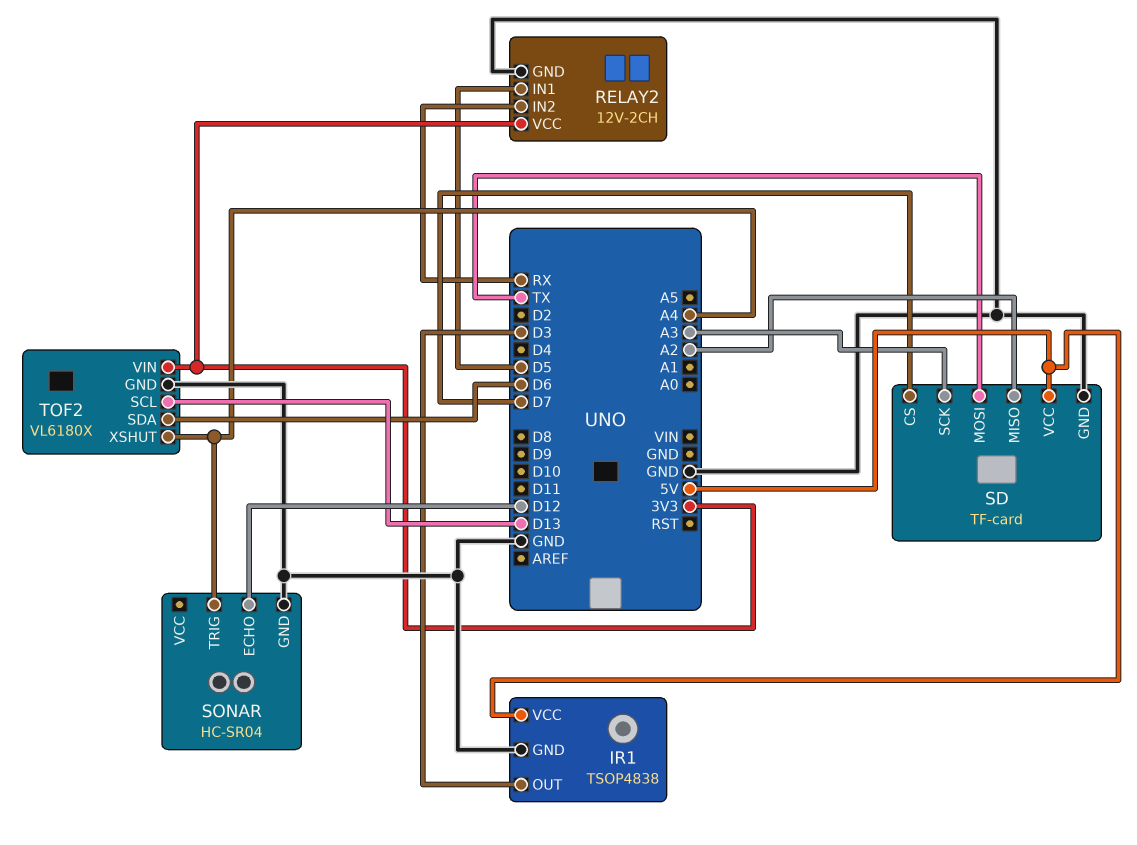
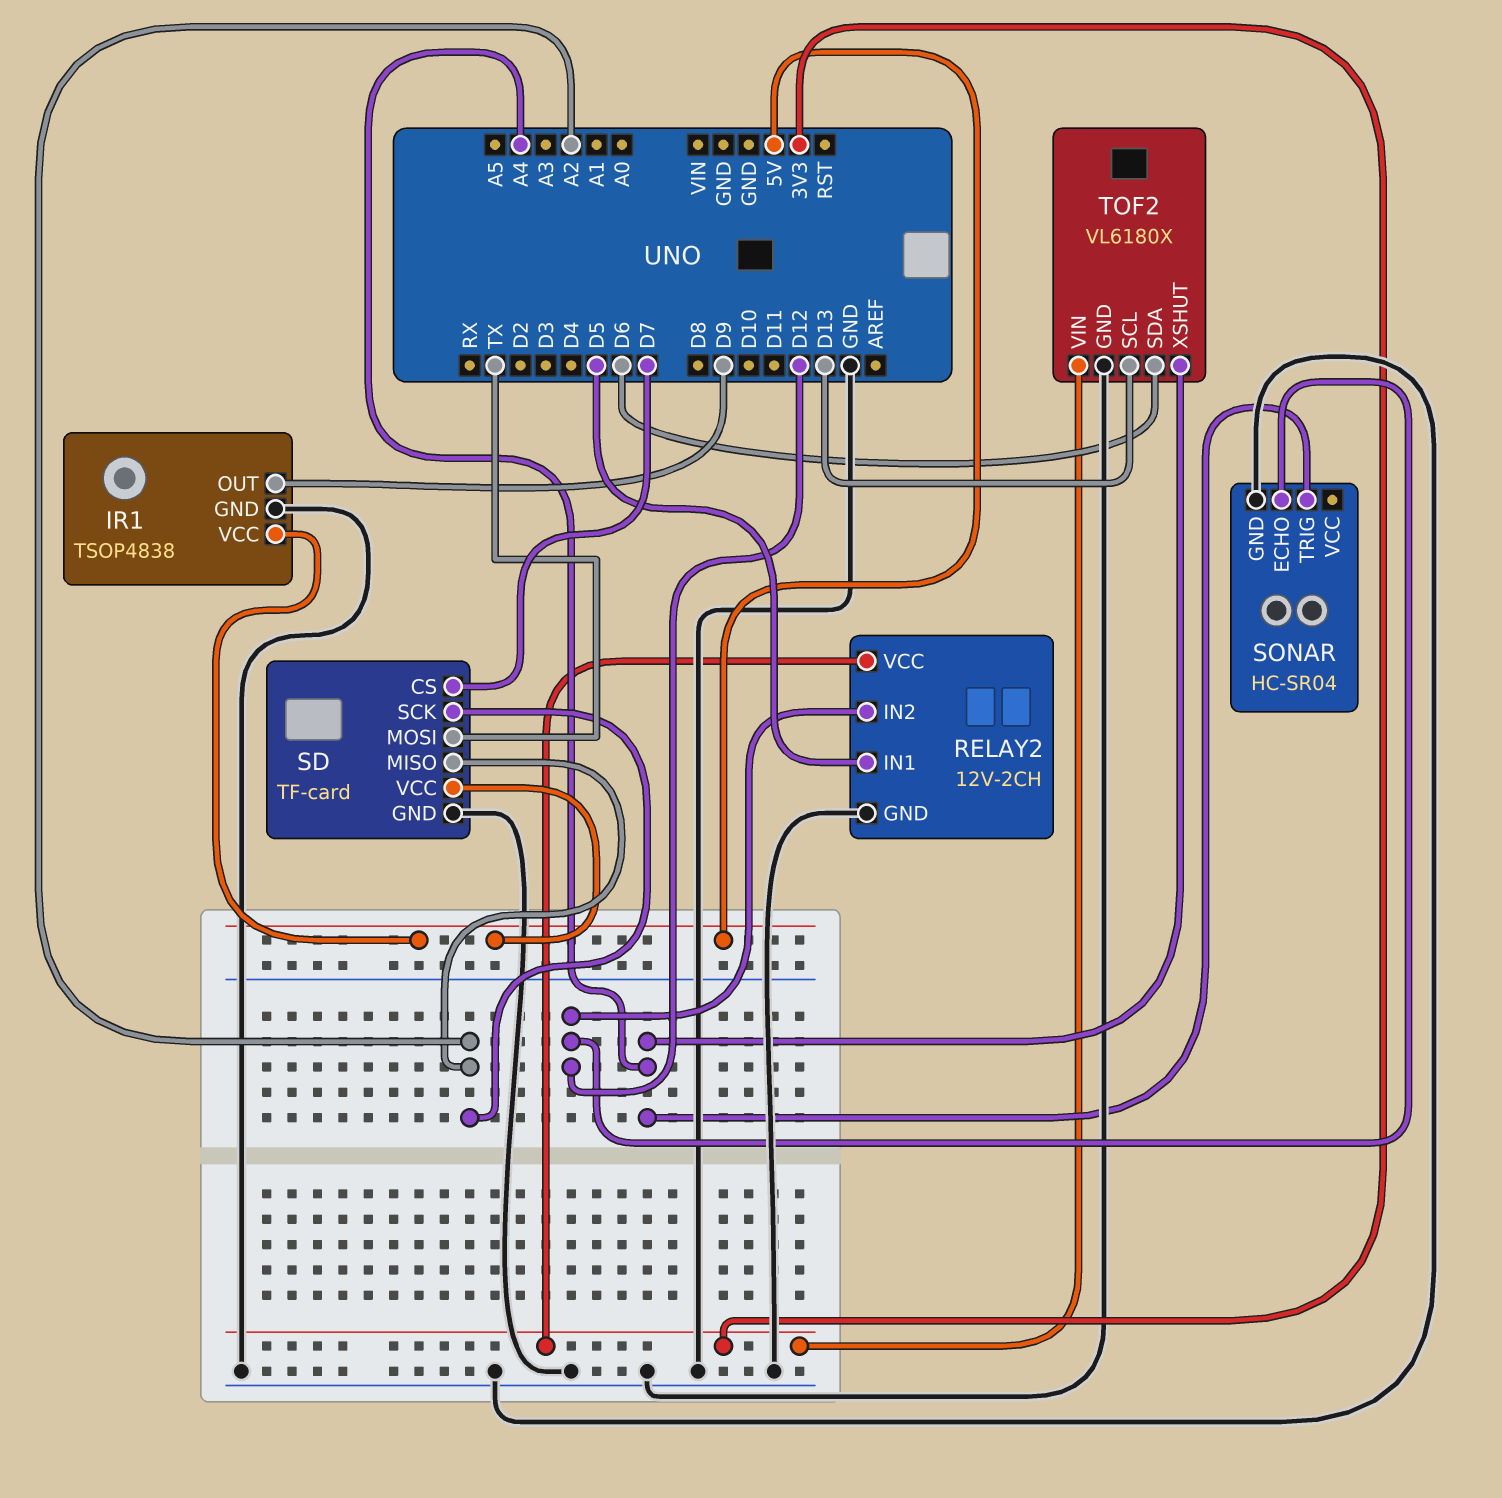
IR1 pin OUT: D3 -> D9
RELAY2 pin IN2: RX -> D12
SD pin SCK: A3 -> A2

